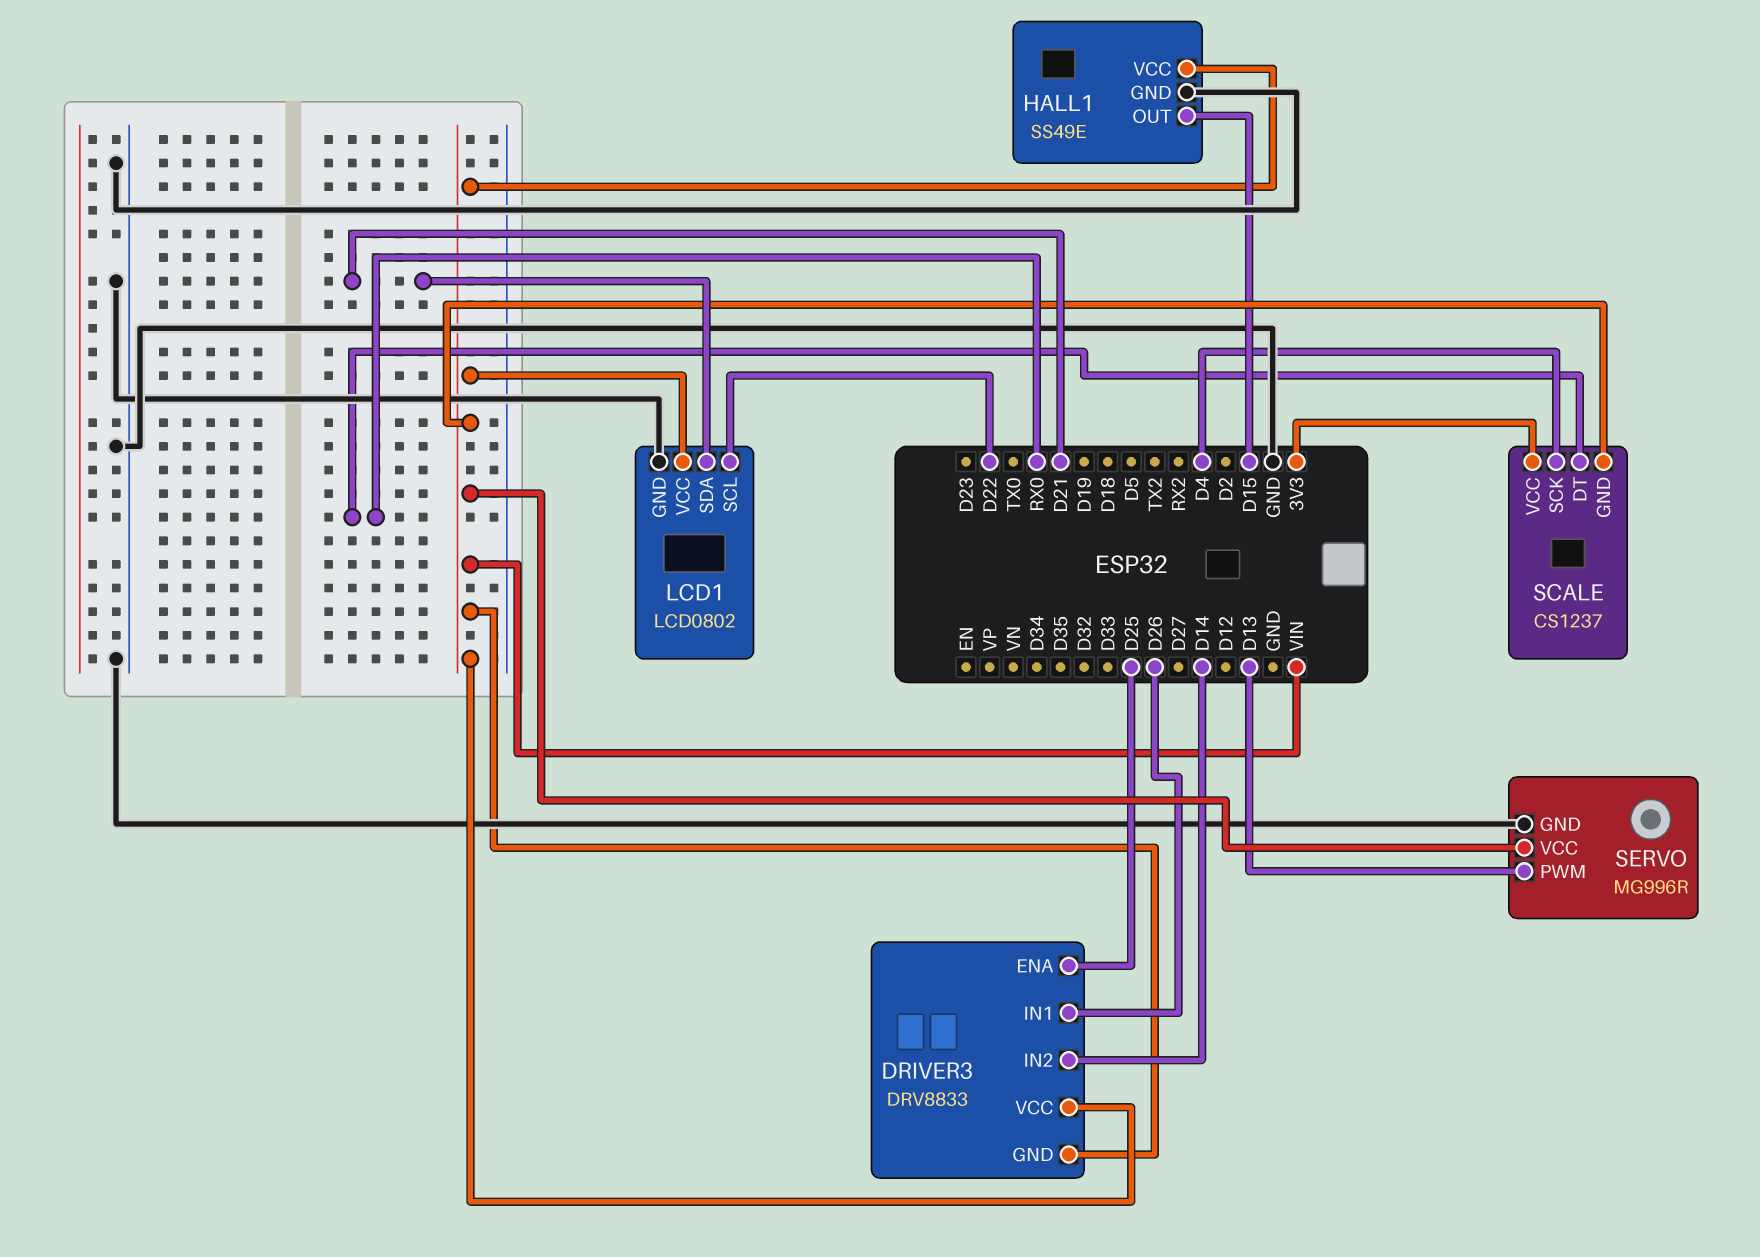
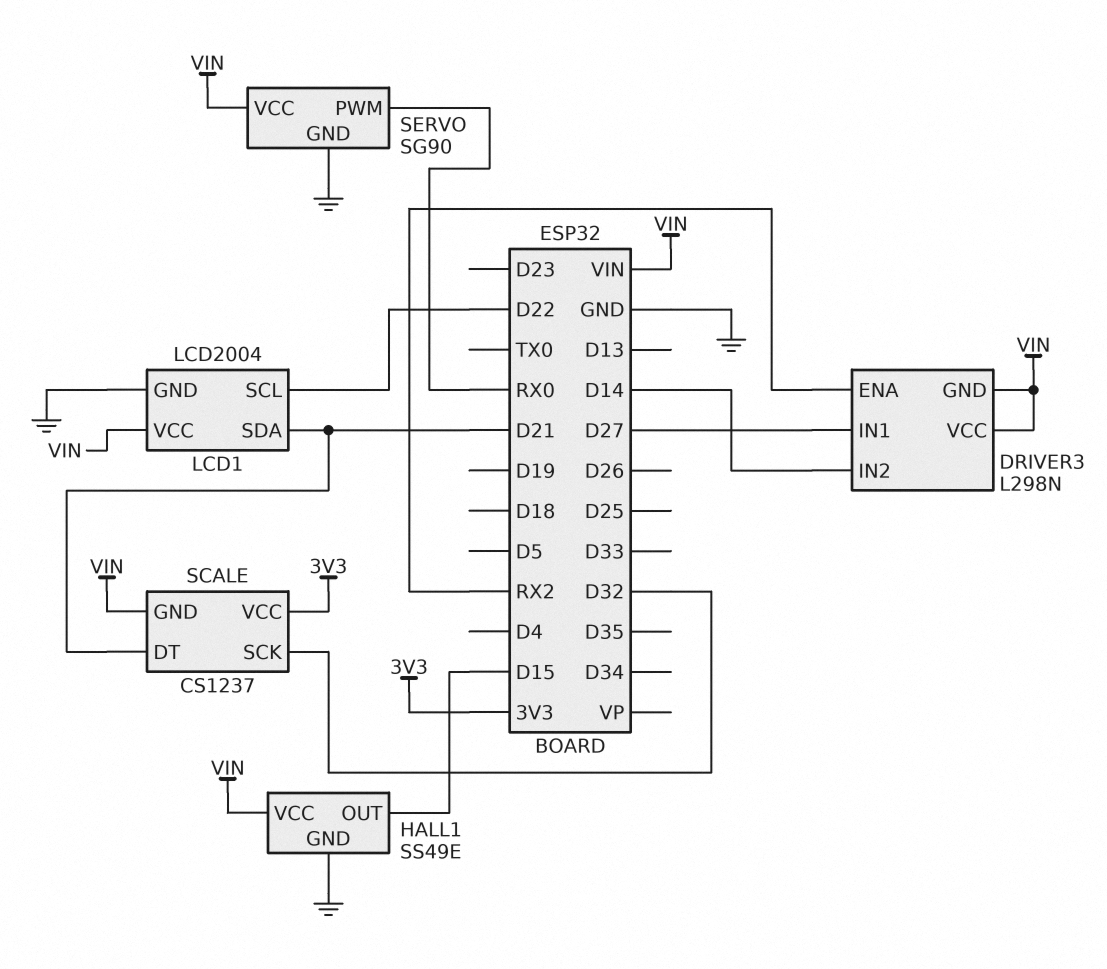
DRIVER3: DRV8833 -> L298N
DRIVER3 pin ENA: D25 -> RX2
DRIVER3 pin IN1: D26 -> D27
LCD1: LCD0802 -> LCD2004
SCALE pin DT: RX0 -> D21
SCALE pin SCK: D4 -> D32
SERVO: MG996R -> SG90
SERVO pin PWM: D13 -> RX0

